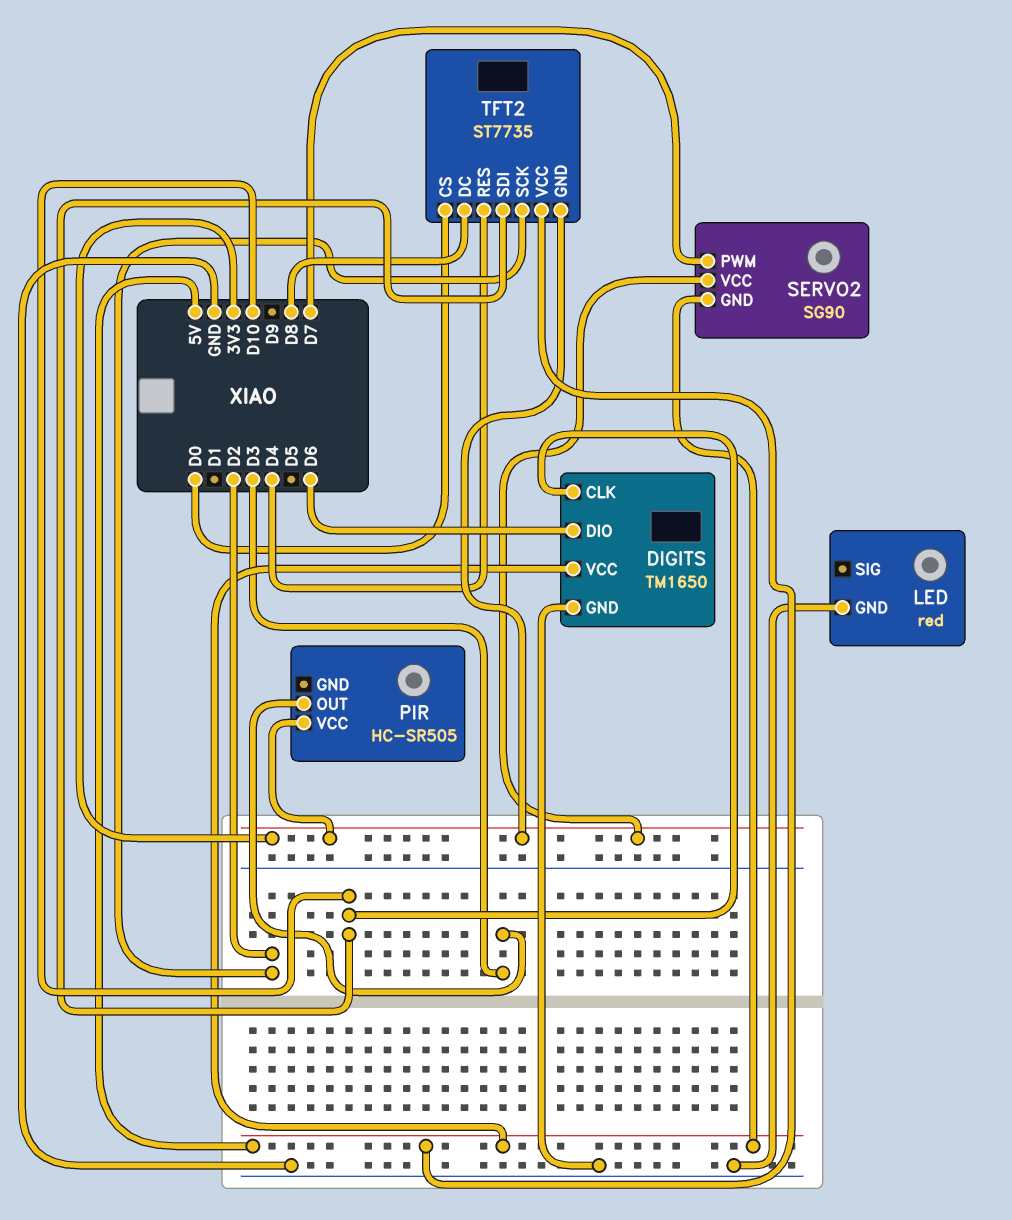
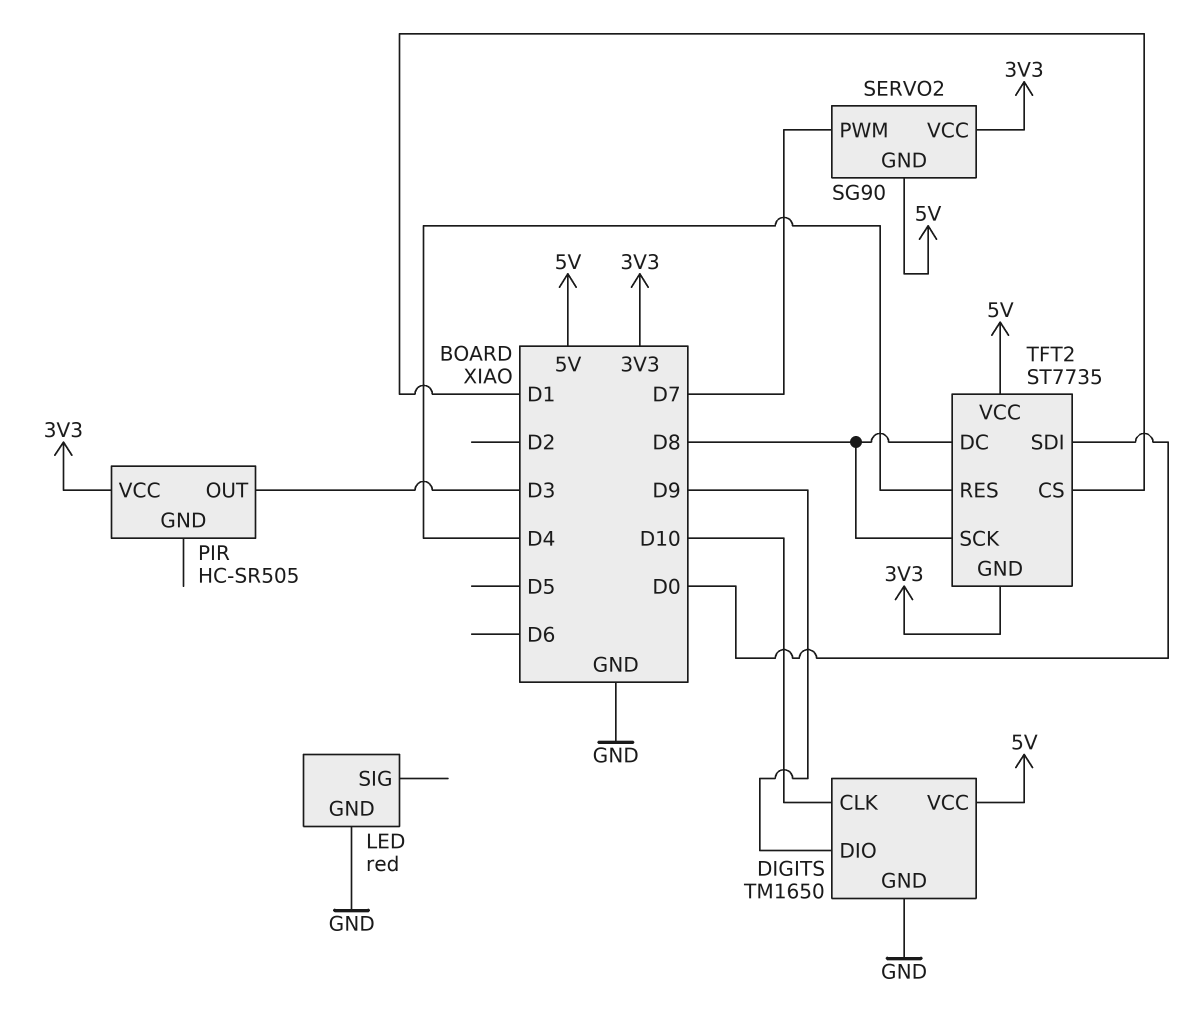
DIGITS pin DIO: D6 -> D9
TFT2 pin CS: D0 -> D1
TFT2 pin SCK: D2 -> D8
TFT2 pin SDI: D10 -> D0

